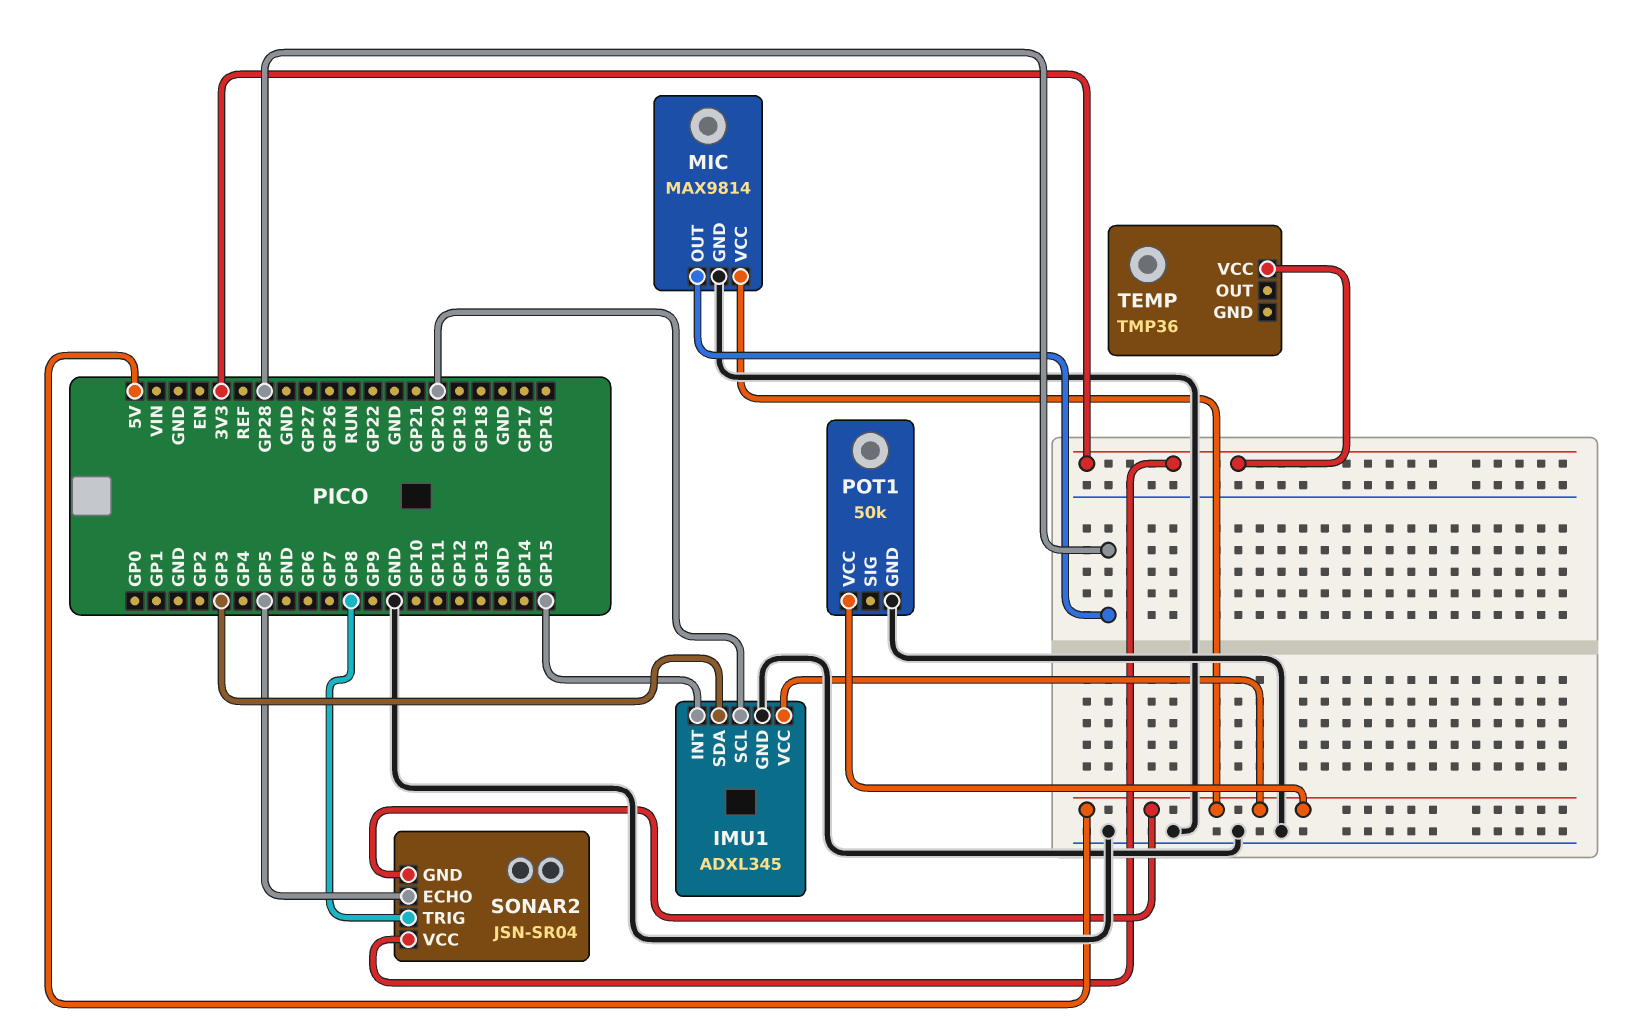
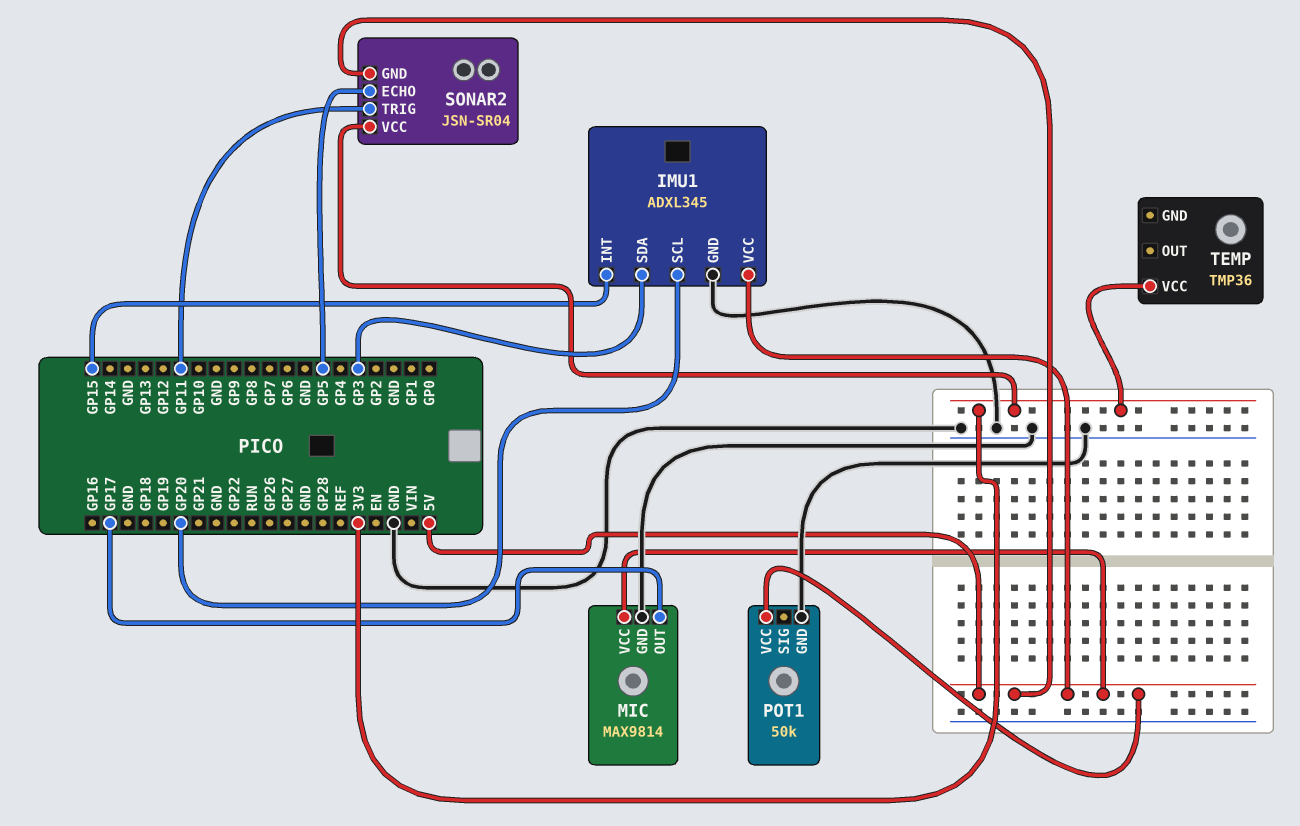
MIC pin OUT: GP28 -> GP17
SONAR2 pin TRIG: GP8 -> GP11

